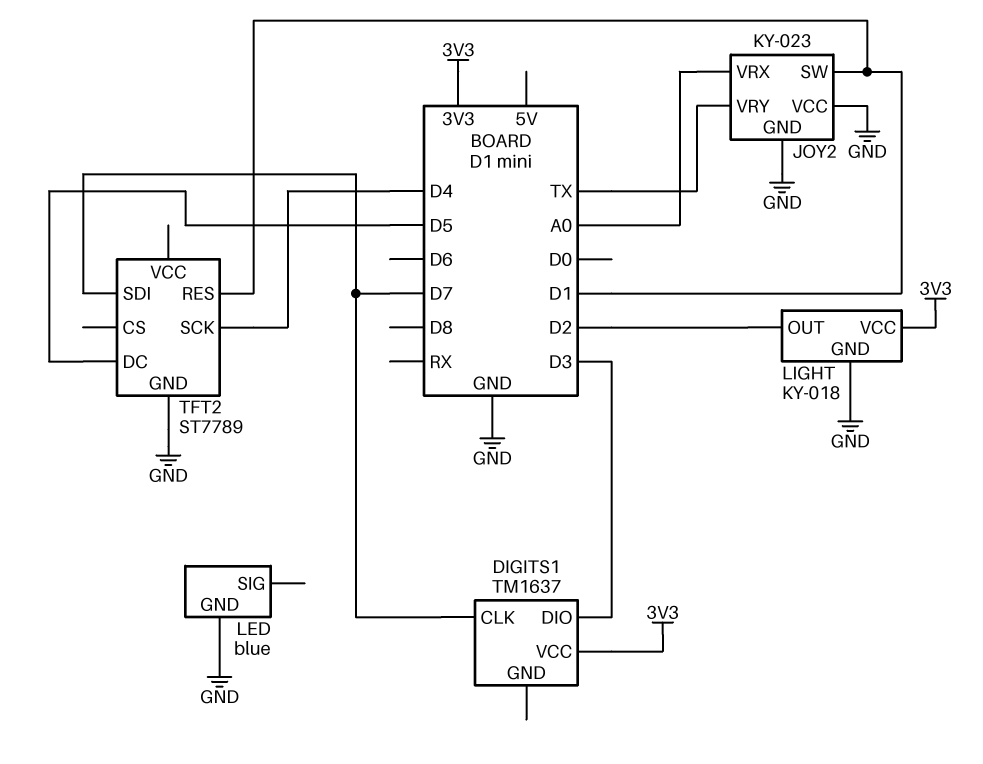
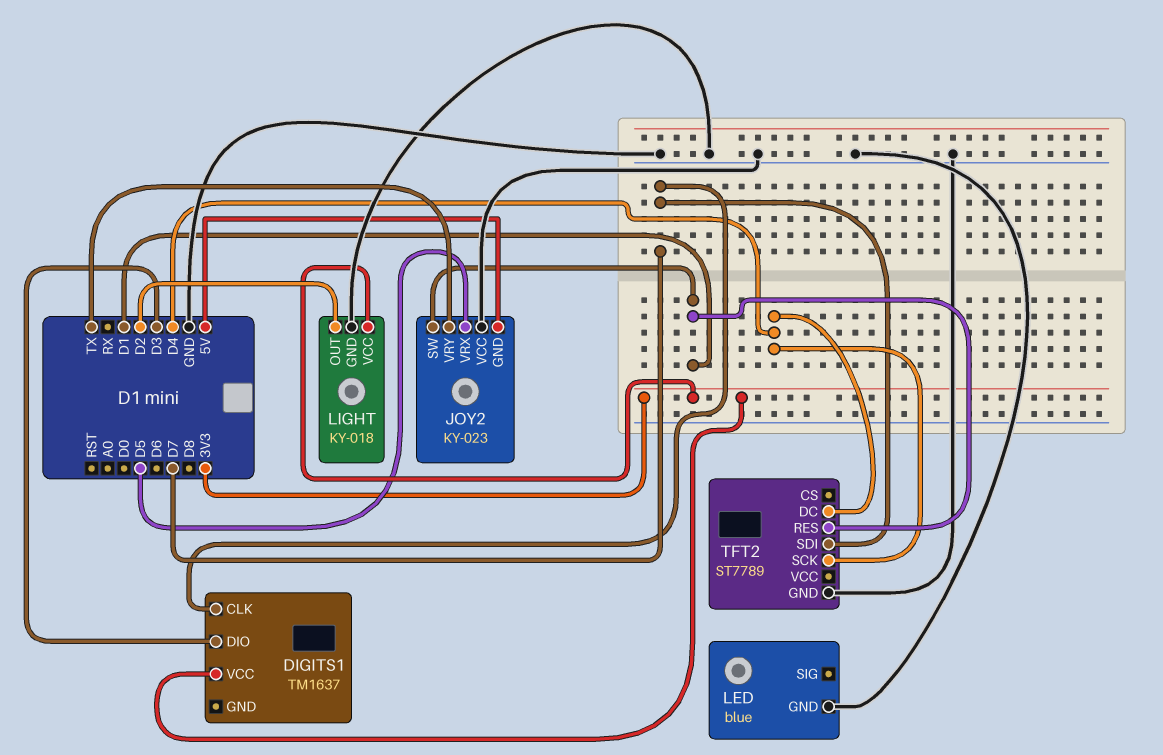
JOY2 pin GND: GND -> 5V
JOY2 pin VRX: A0 -> D5
TFT2 pin DC: D5 -> D4

